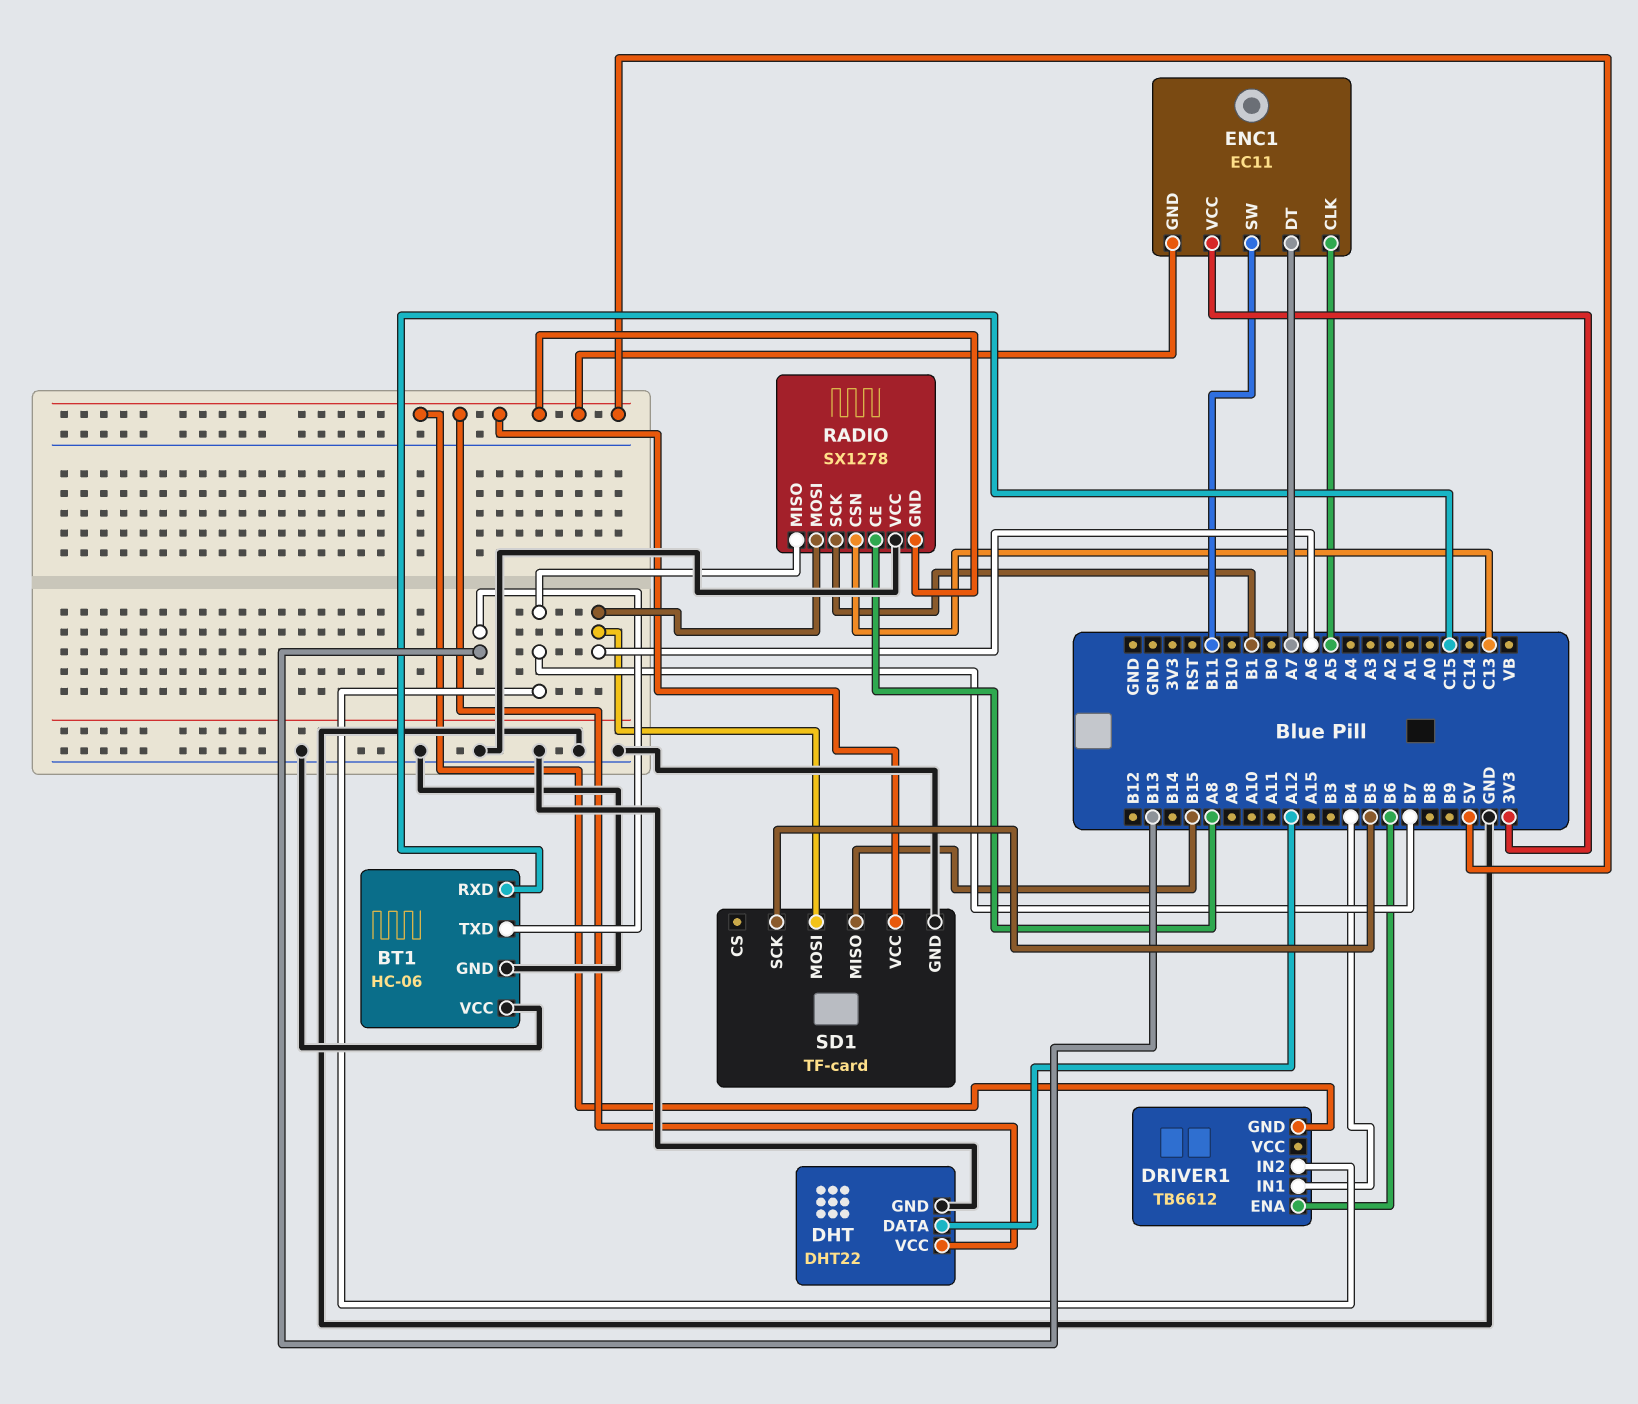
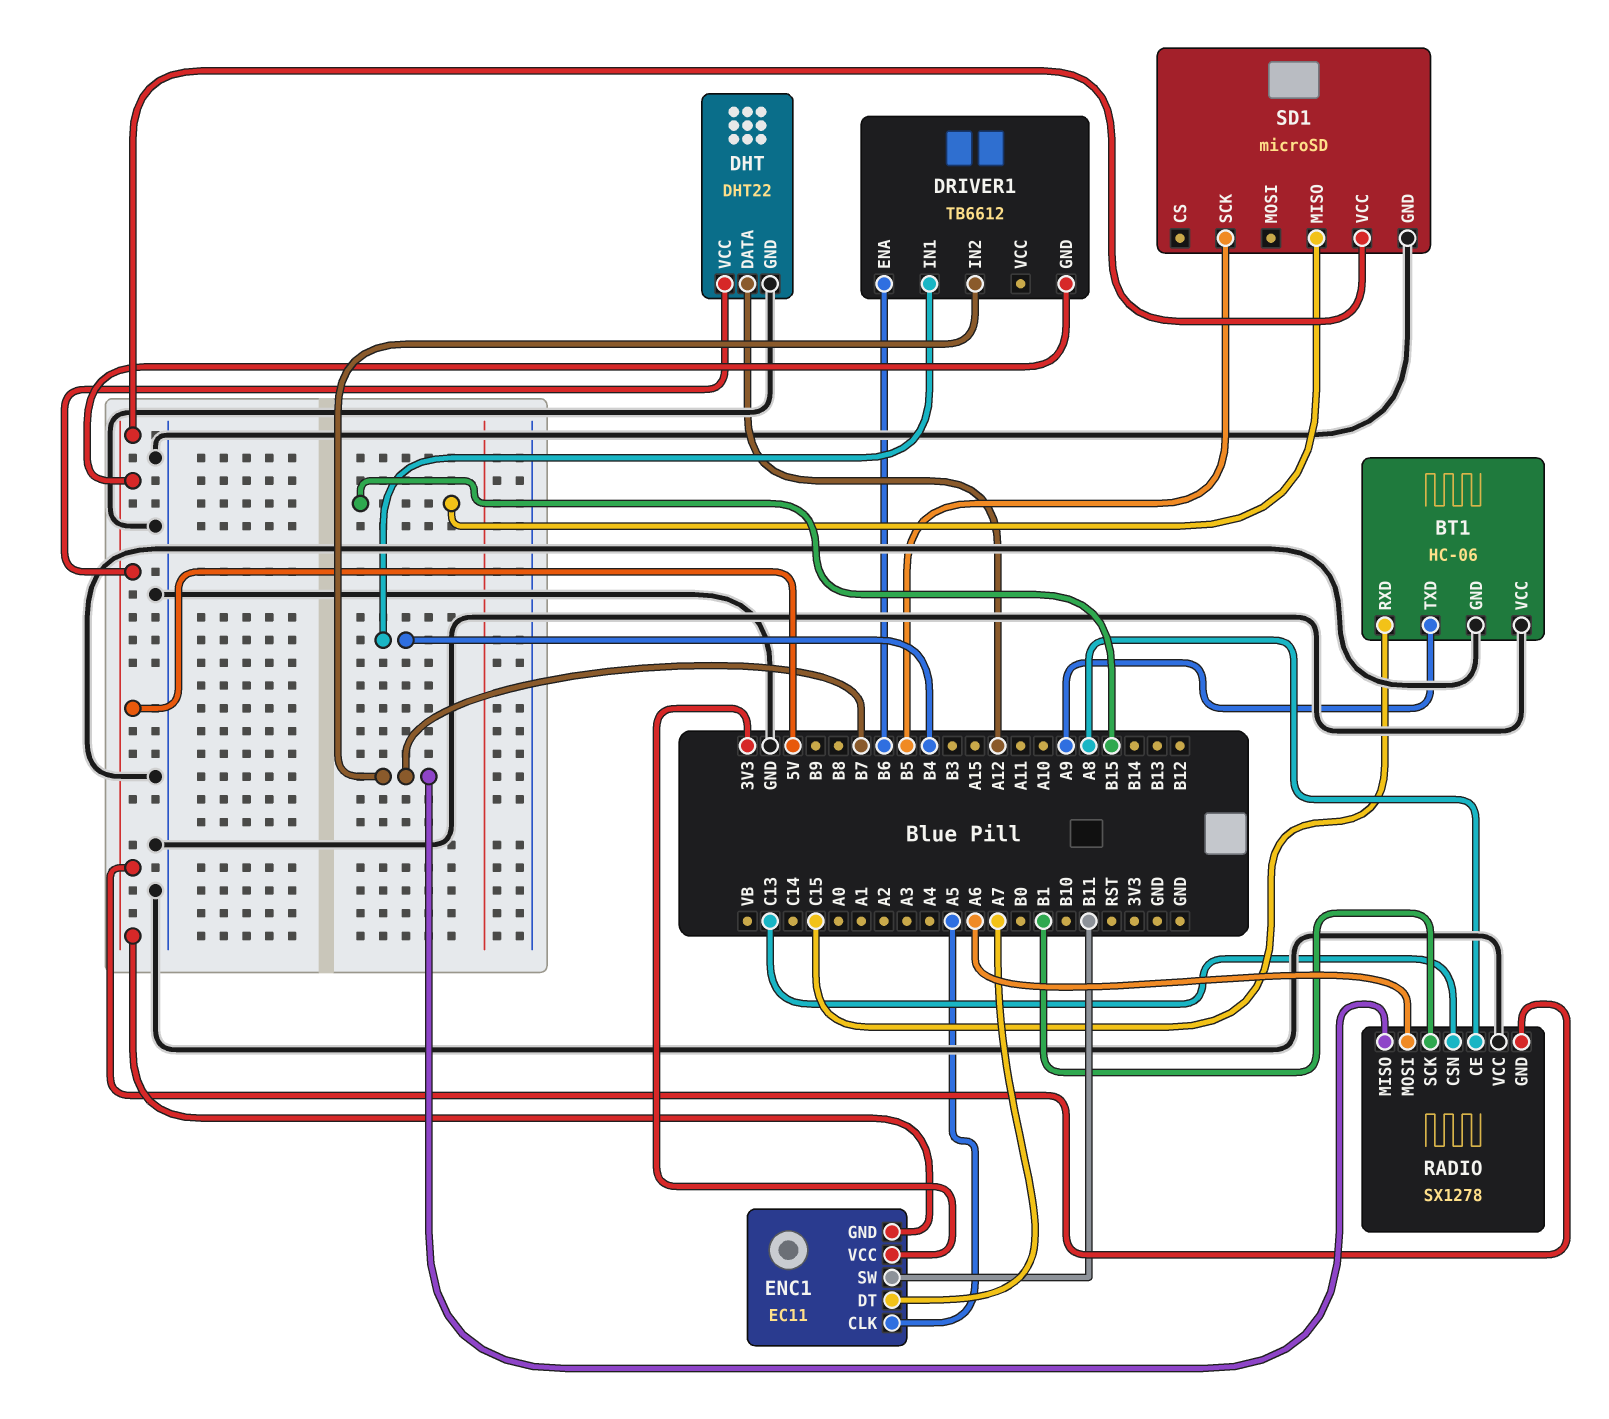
BT1 pin TXD: B13 -> A9
SD1: TF-card -> microSD
SD1 pin MOSI: A6 -> none

